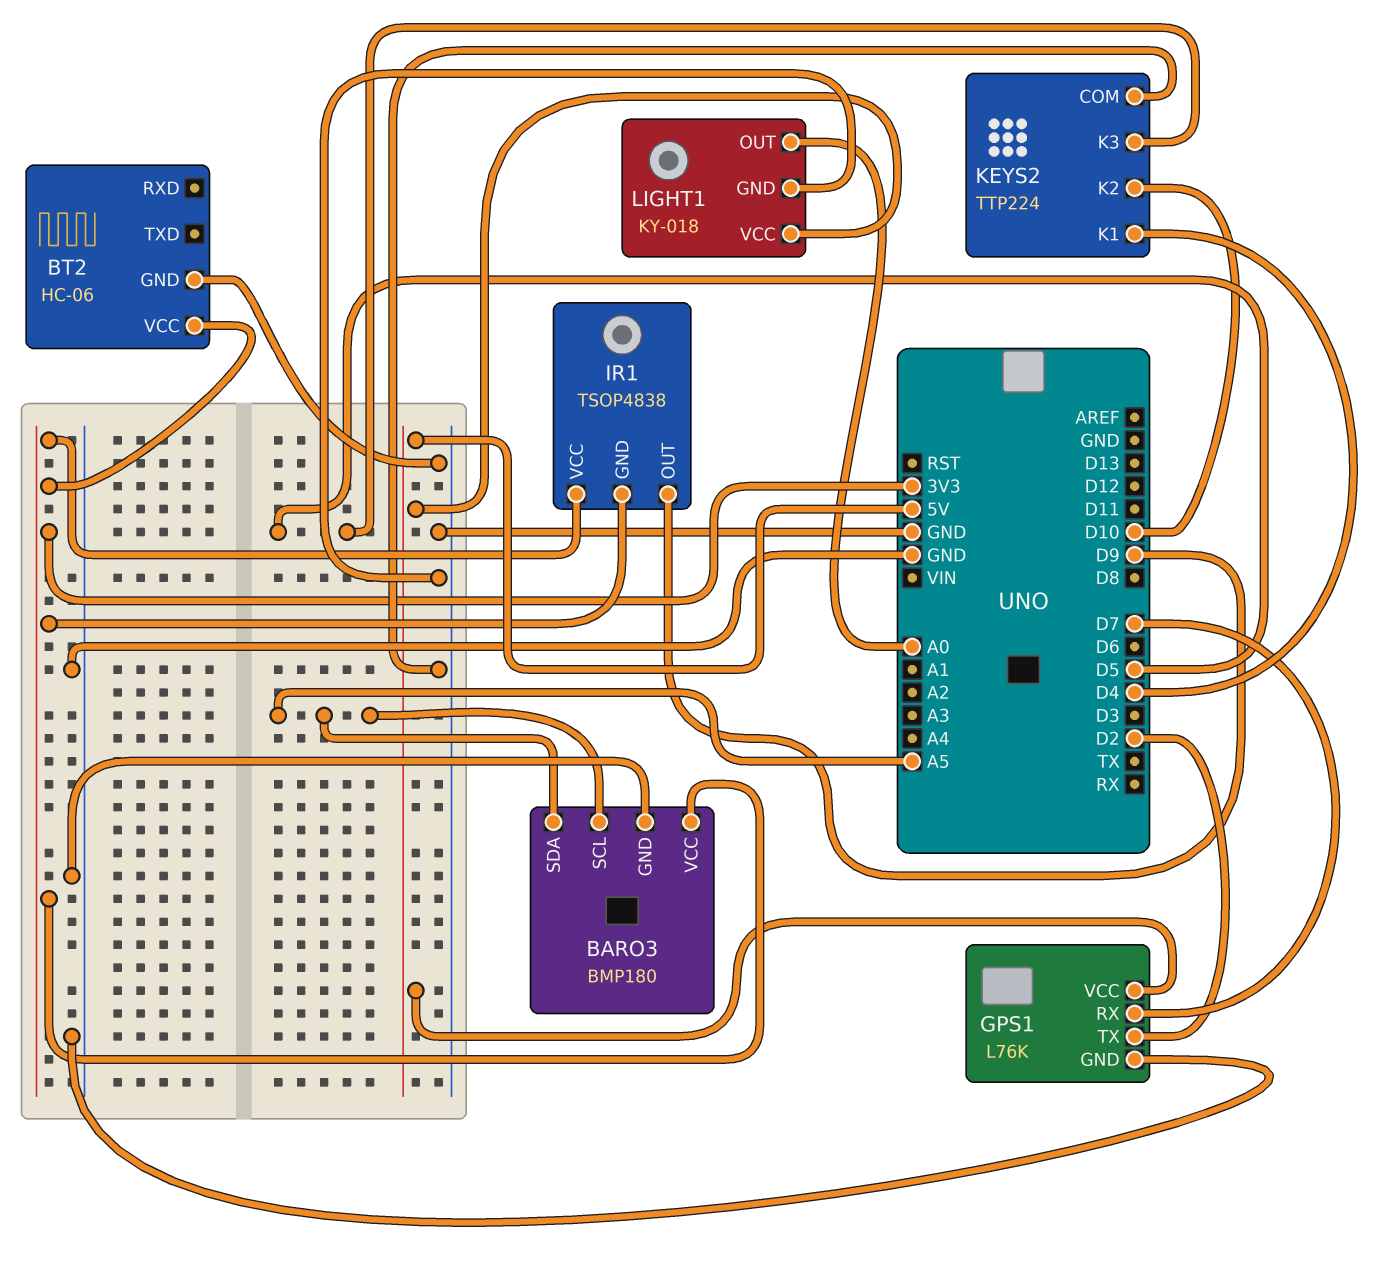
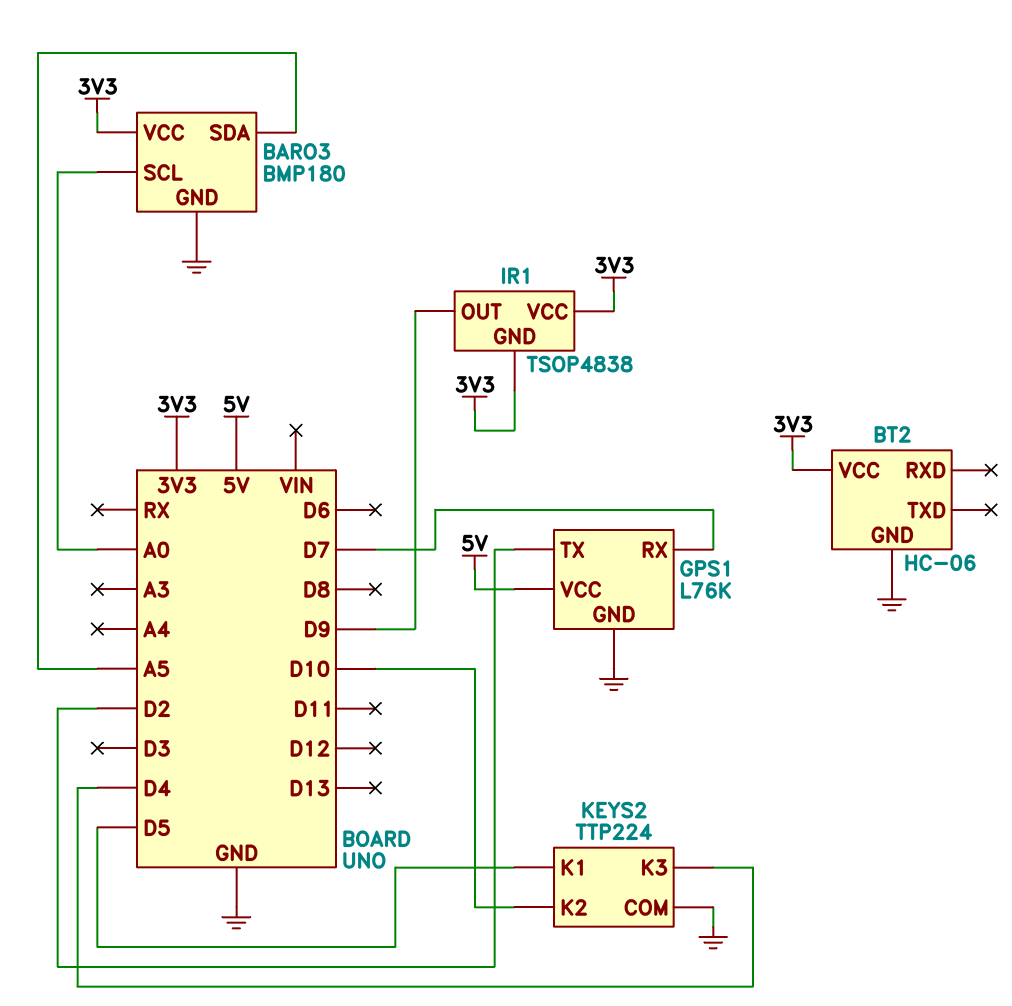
BARO3 pin SCL: A5 -> A0
KEYS2 pin K1: D4 -> D5
KEYS2 pin K3: D5 -> D4
LIGHT1: KY-018 -> none
LIGHT1 pin GND: GND -> none
LIGHT1 pin OUT: A0 -> none
LIGHT1 pin VCC: 5V -> none

